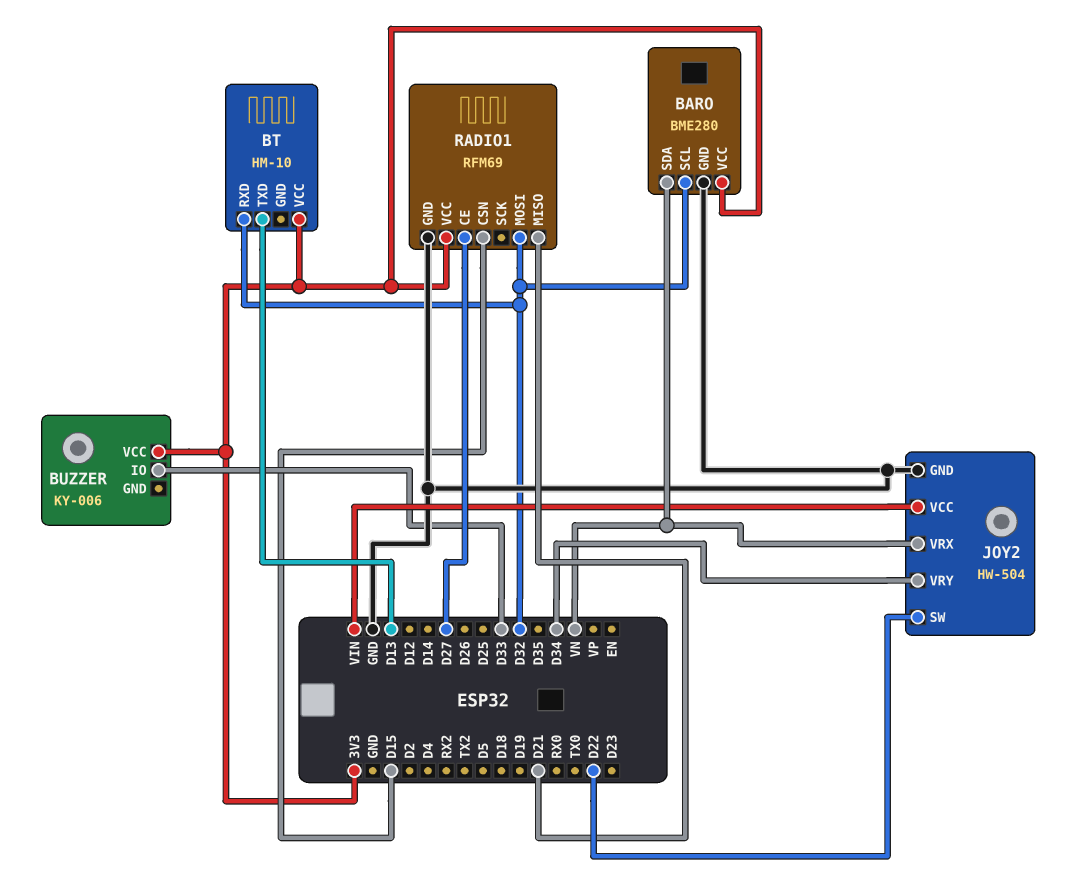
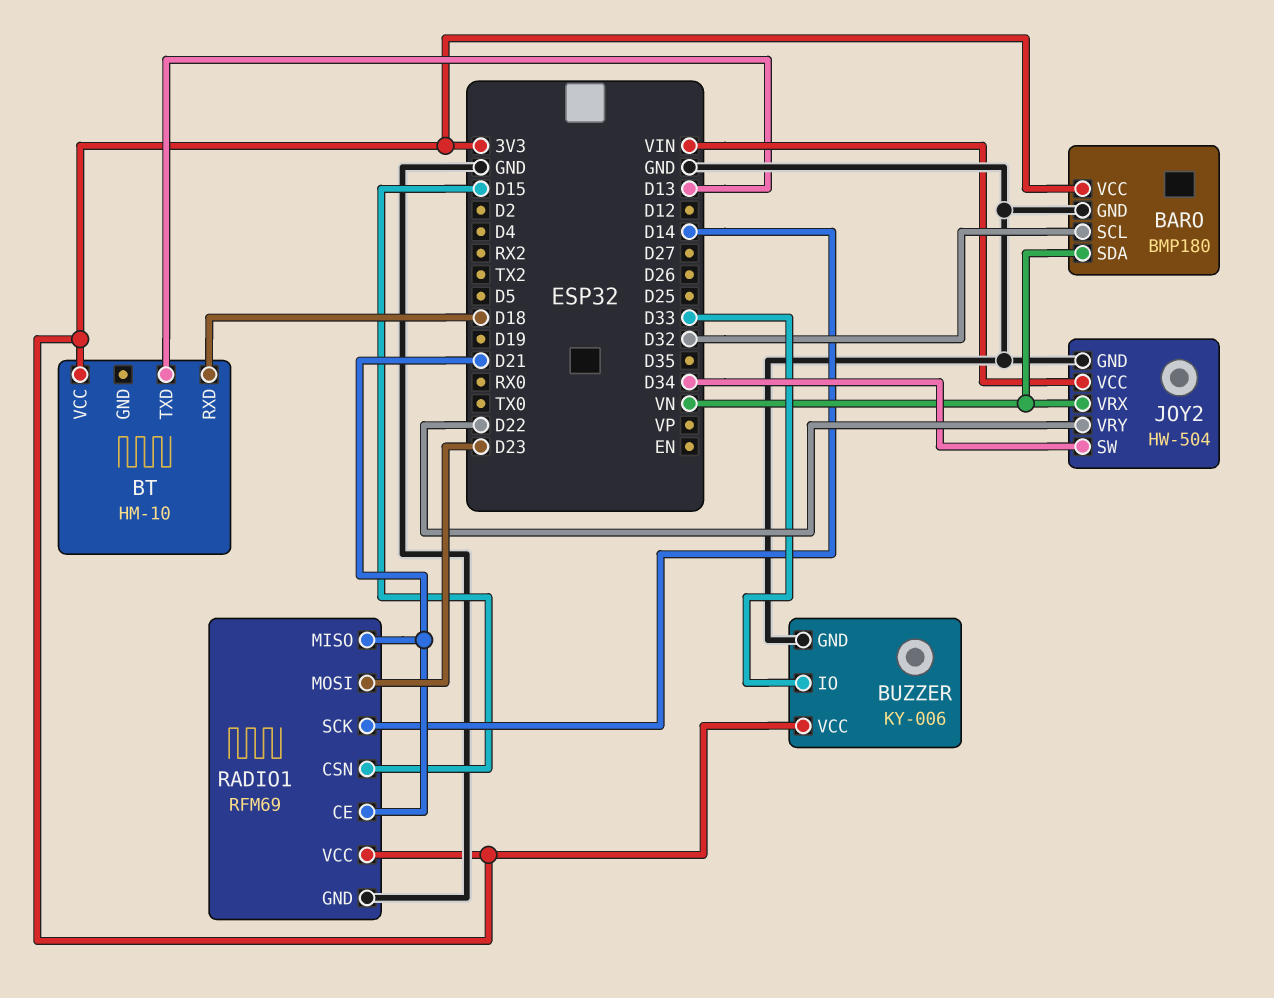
BARO: BME280 -> BMP180
BT pin RXD: D32 -> D18
BUZZER pin GND: none -> GND
JOY2 pin SW: D22 -> D34
JOY2 pin VRY: D34 -> D22
RADIO1 pin CE: D27 -> D21
RADIO1 pin MOSI: D32 -> D23
RADIO1 pin SCK: none -> D14

